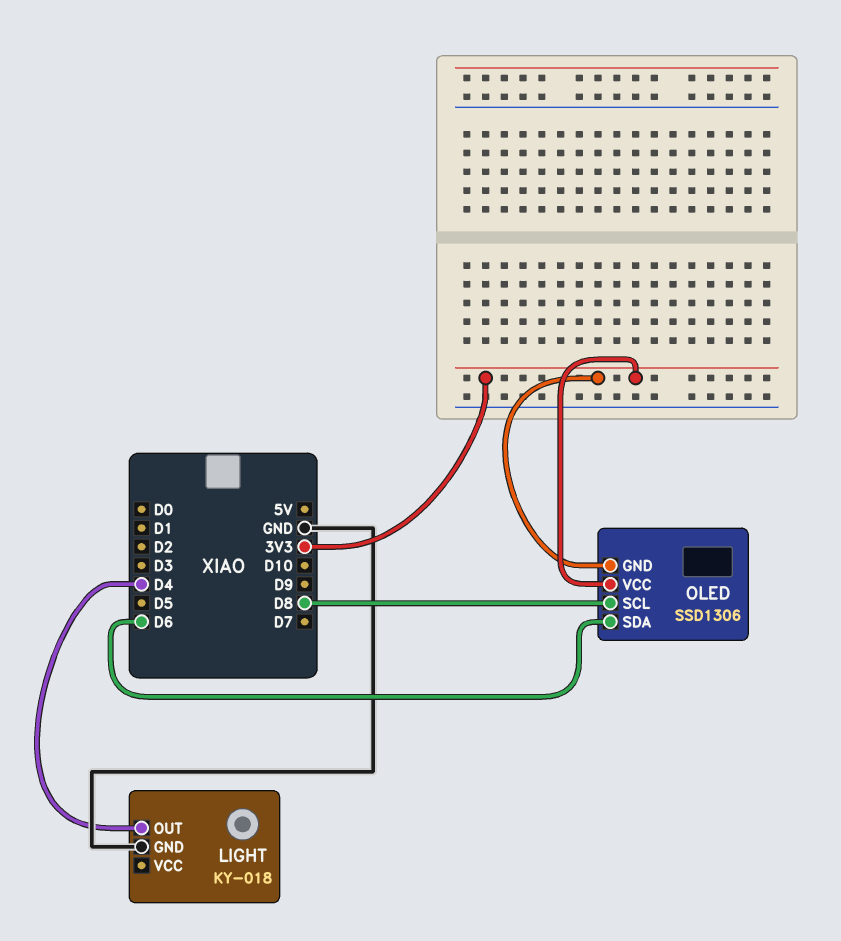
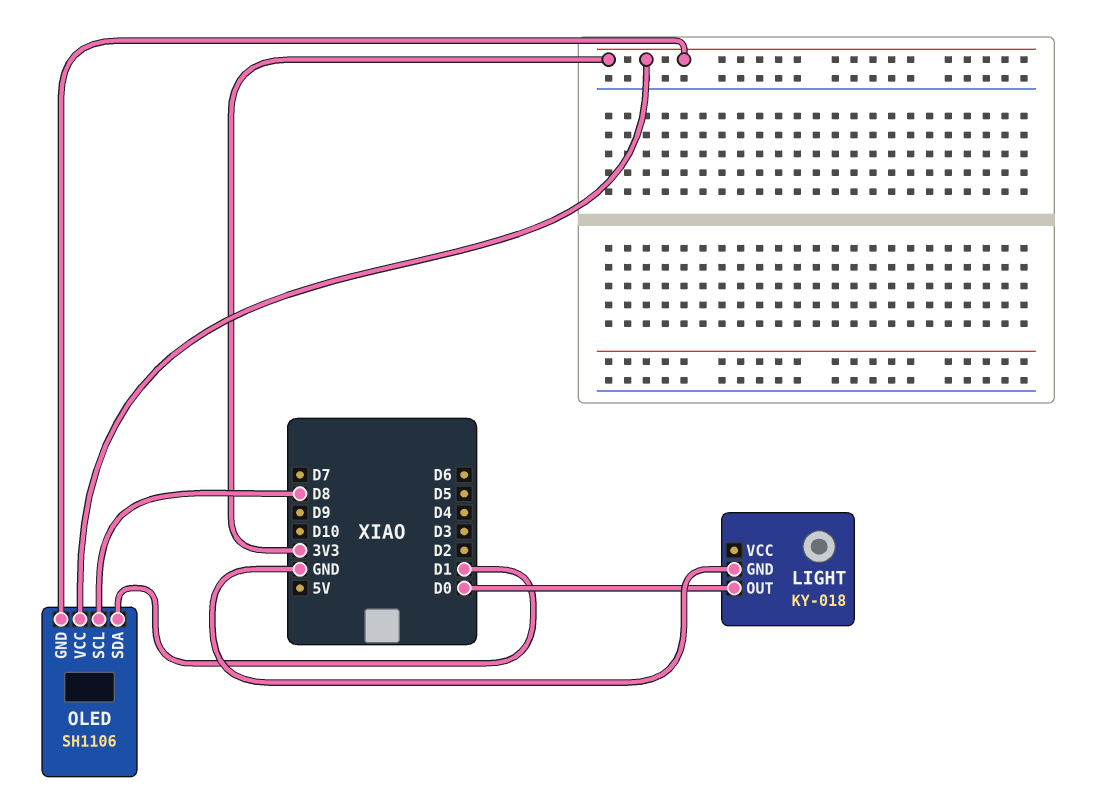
LIGHT pin OUT: D4 -> D0
OLED: SSD1306 -> SH1106
OLED pin SDA: D6 -> D1

